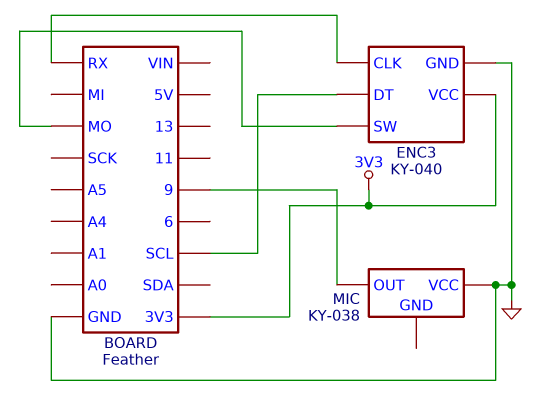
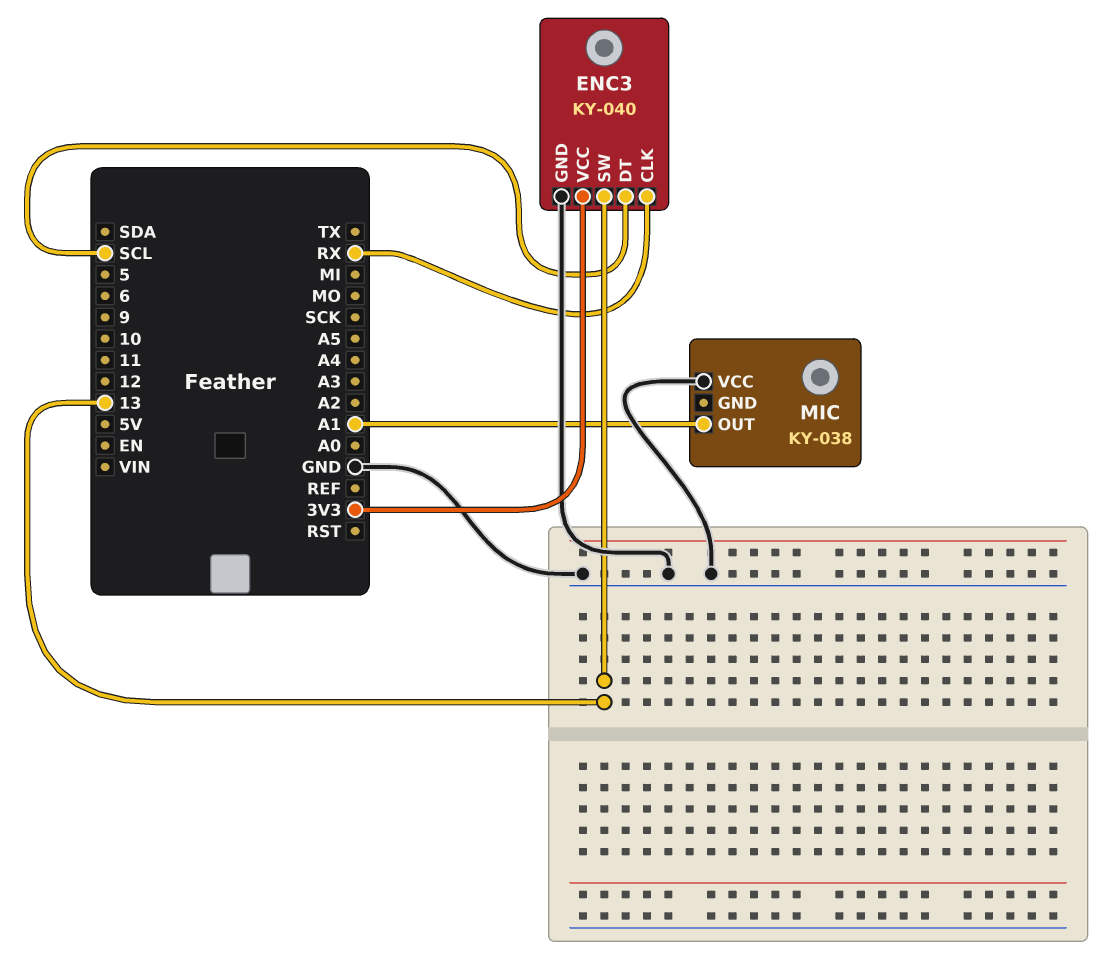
ENC3 pin SW: MO -> 13
MIC pin OUT: 9 -> A1

